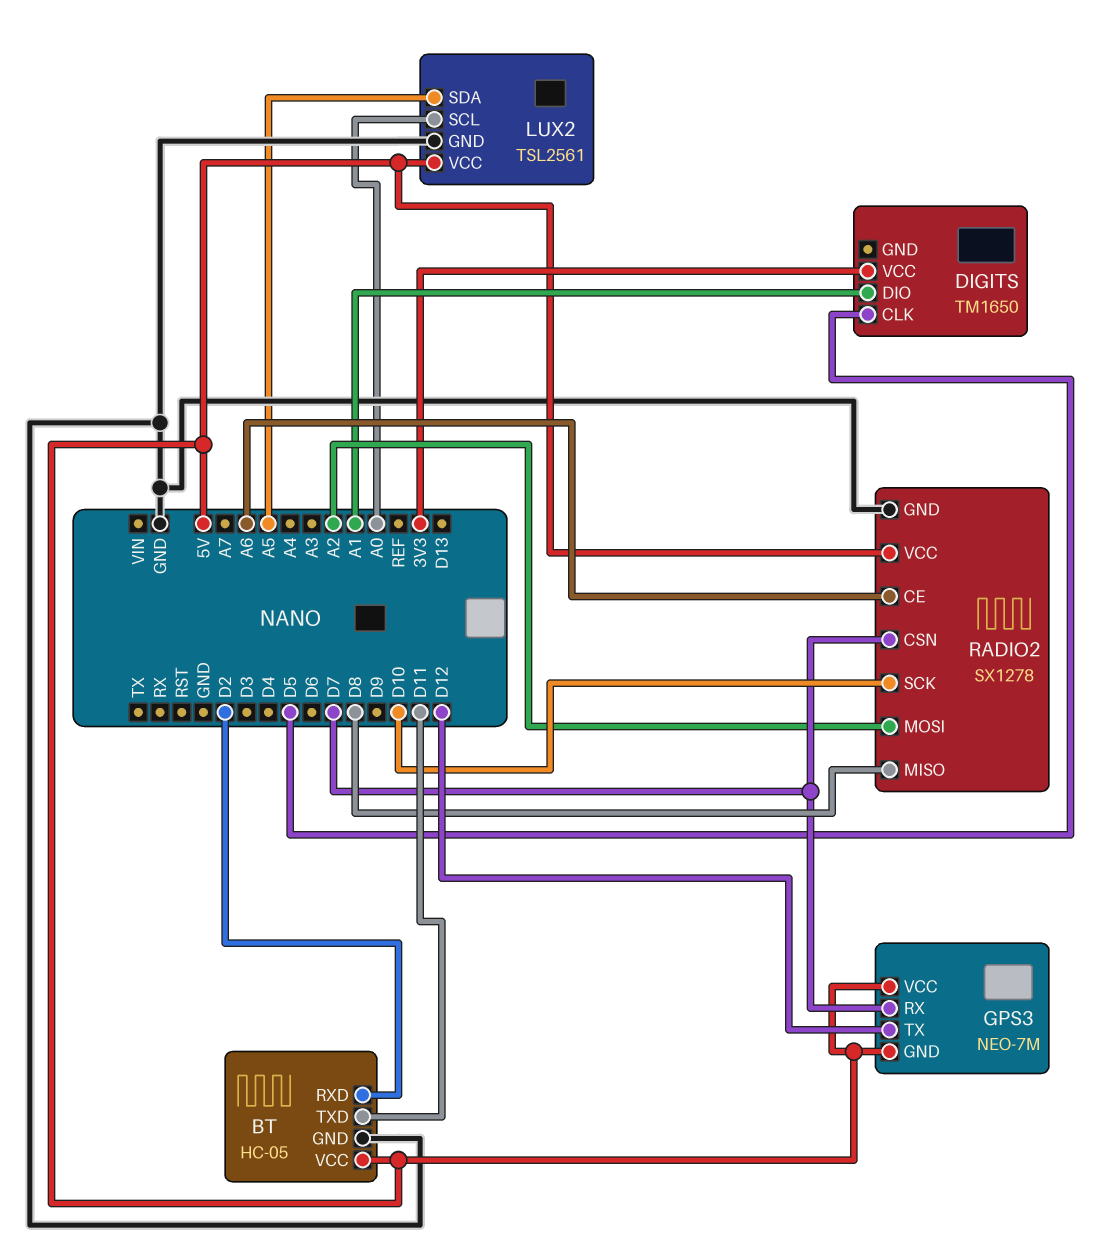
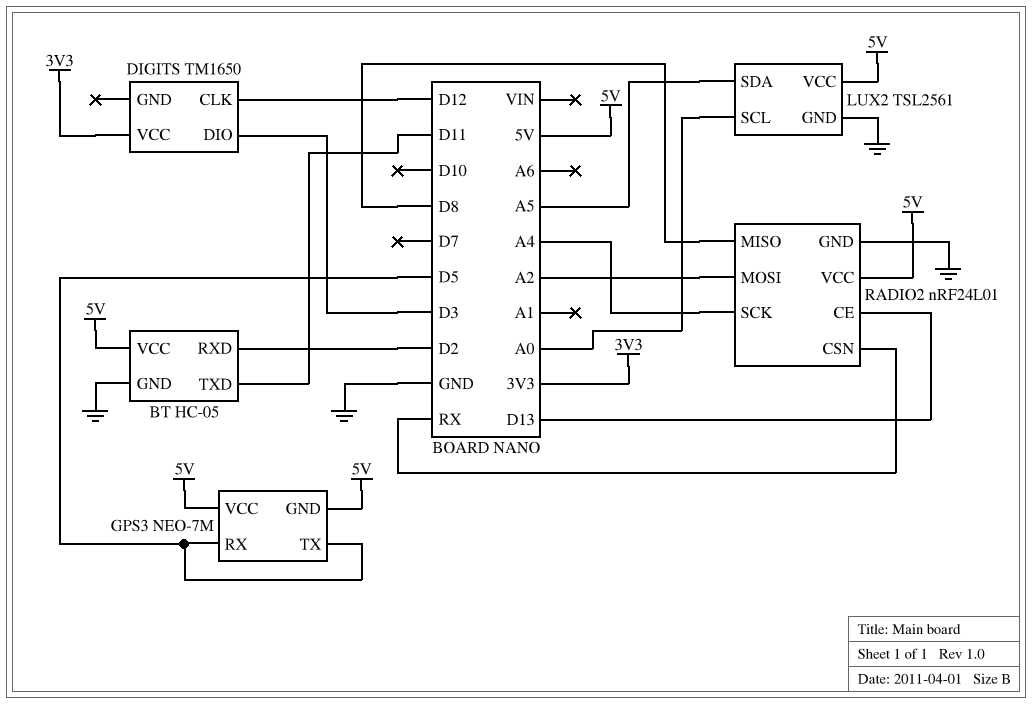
DIGITS pin CLK: D5 -> D12
DIGITS pin DIO: A1 -> D3
GPS3 pin RX: D7 -> D5
GPS3 pin TX: D12 -> D5
RADIO2: SX1278 -> nRF24L01
RADIO2 pin CE: A6 -> D13
RADIO2 pin CSN: D7 -> RX
RADIO2 pin SCK: D10 -> A4

